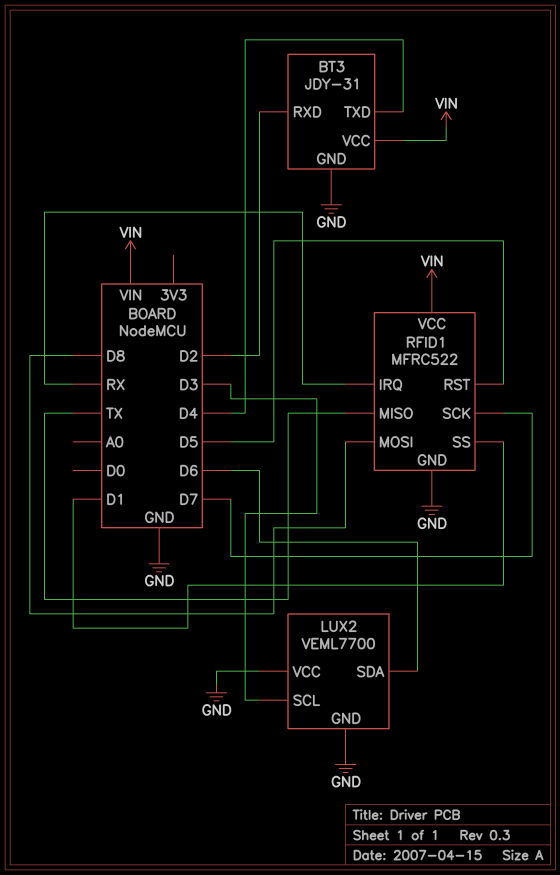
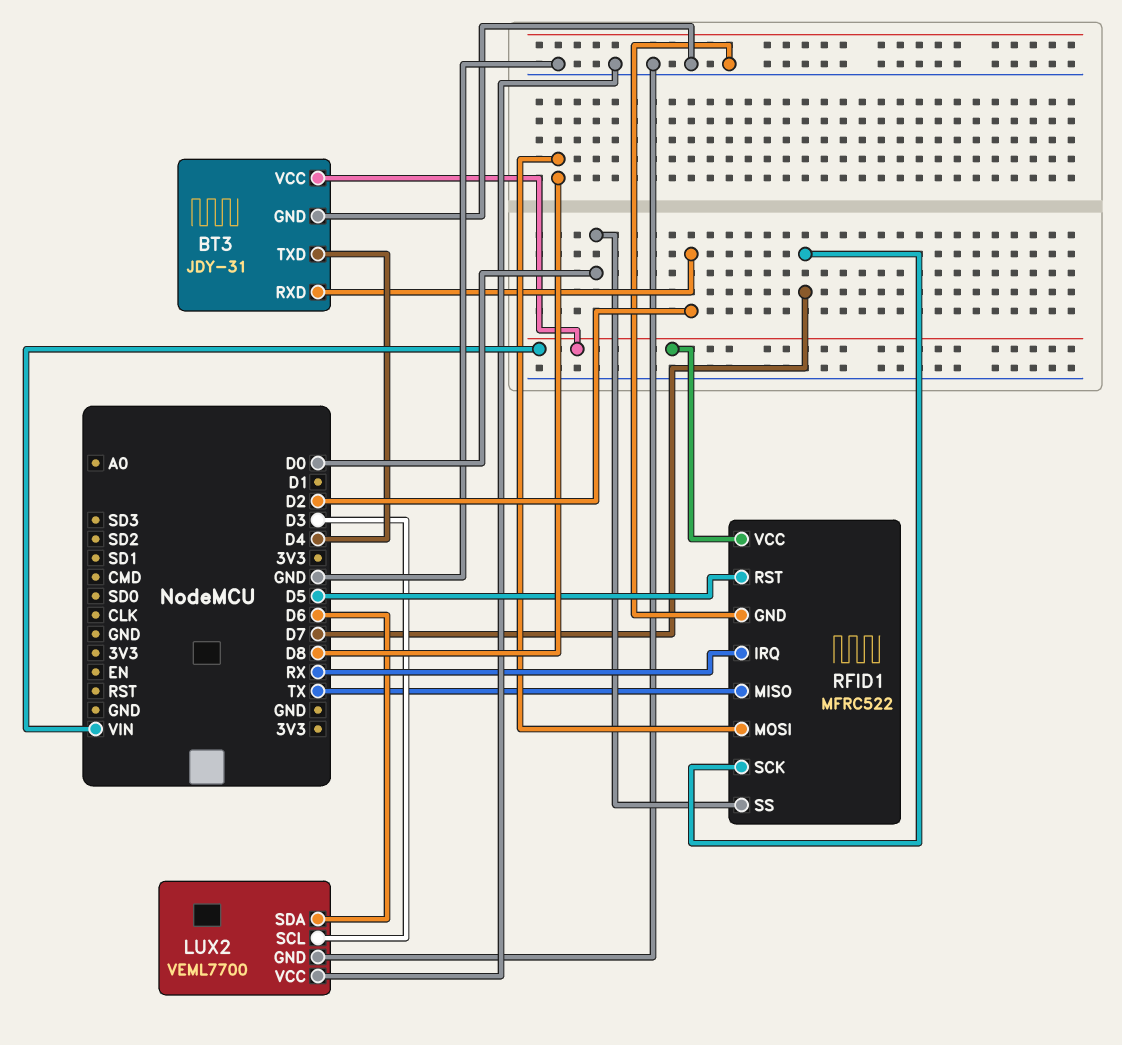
RFID1 pin SS: D1 -> D0

